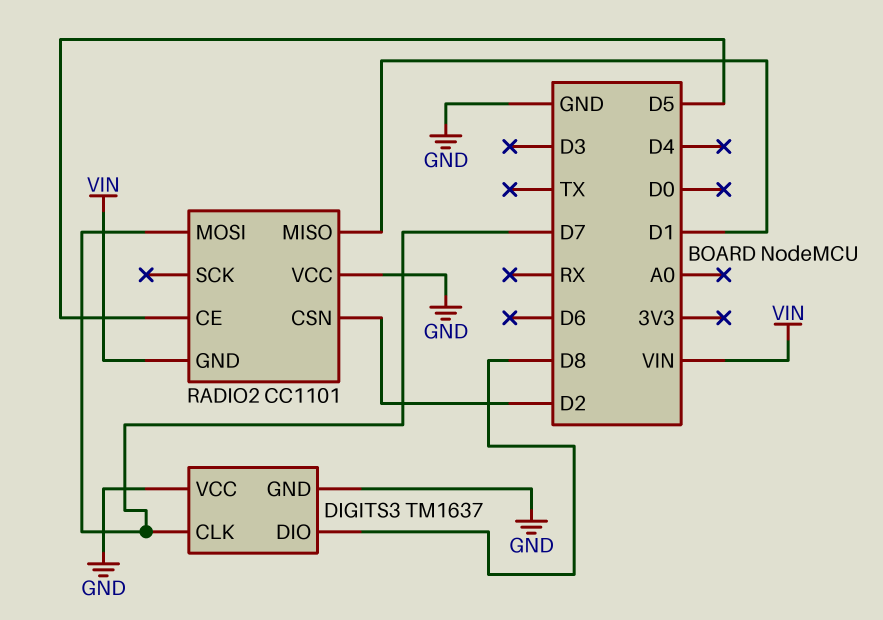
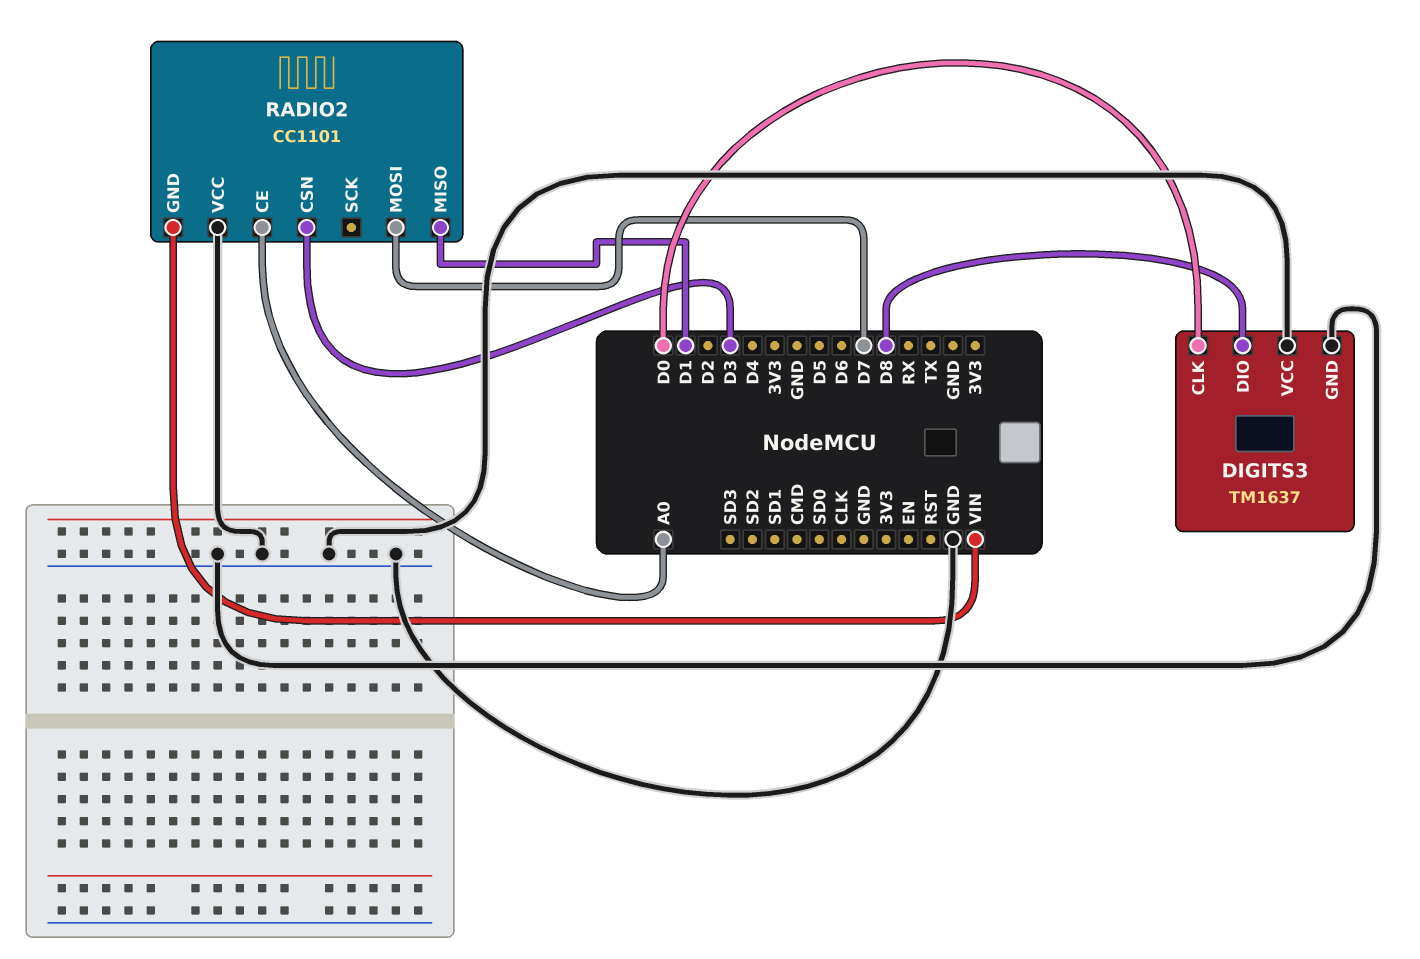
DIGITS3 pin CLK: D7 -> D0
RADIO2 pin CE: D5 -> A0
RADIO2 pin CSN: D2 -> D3

